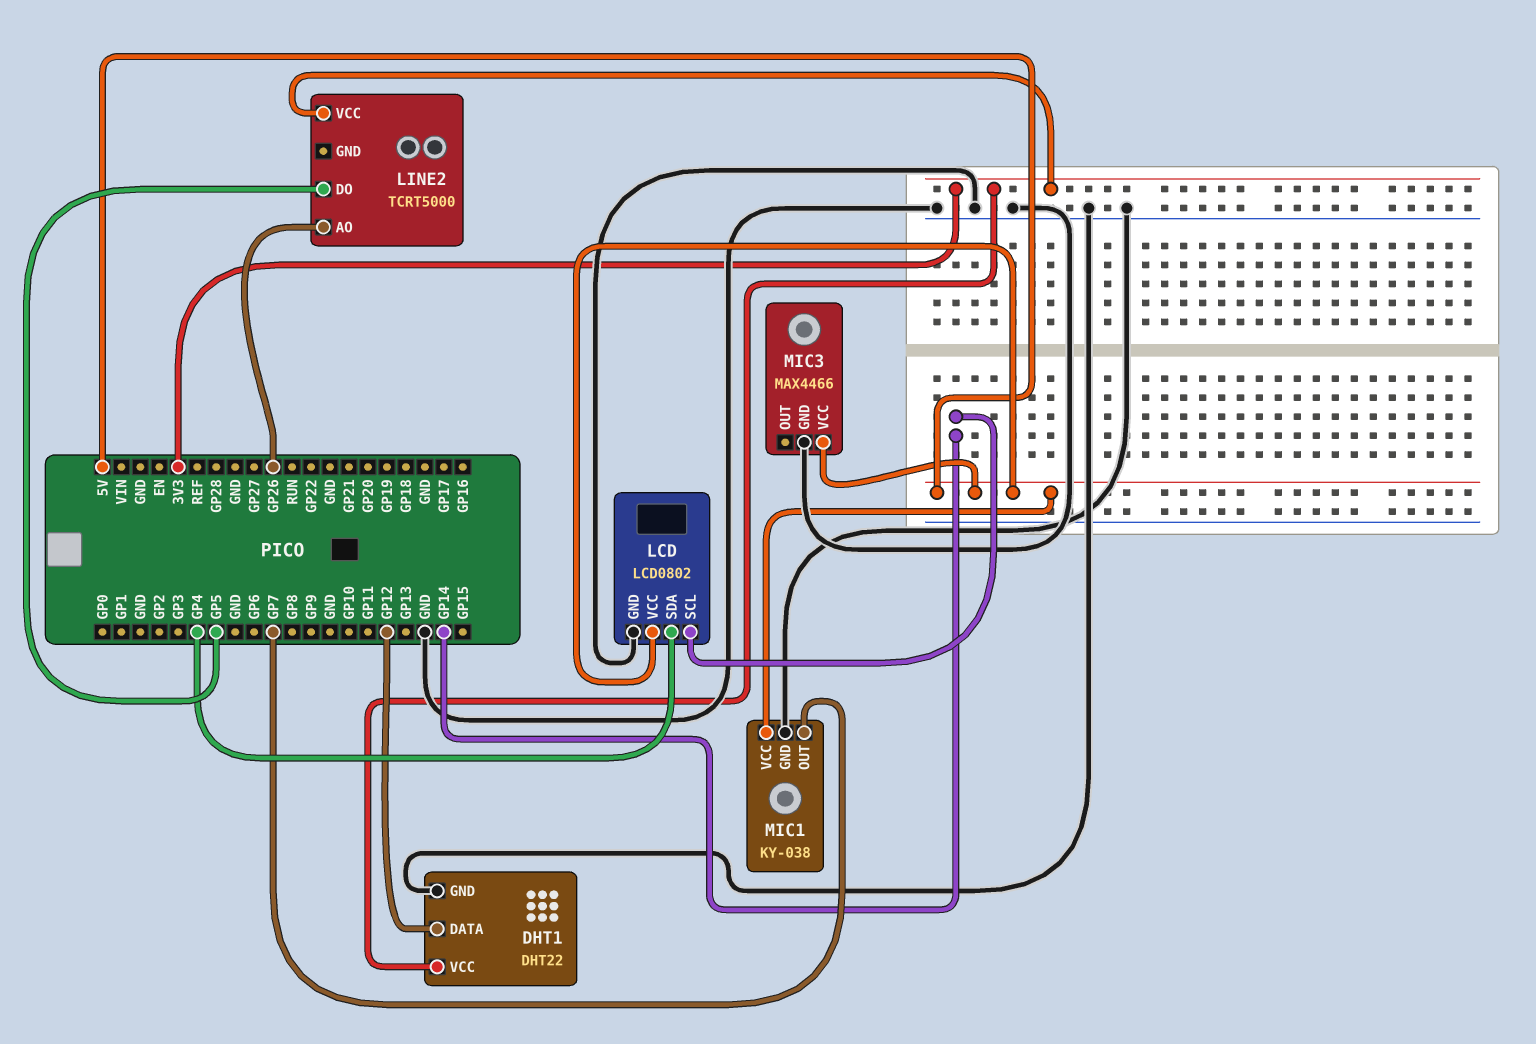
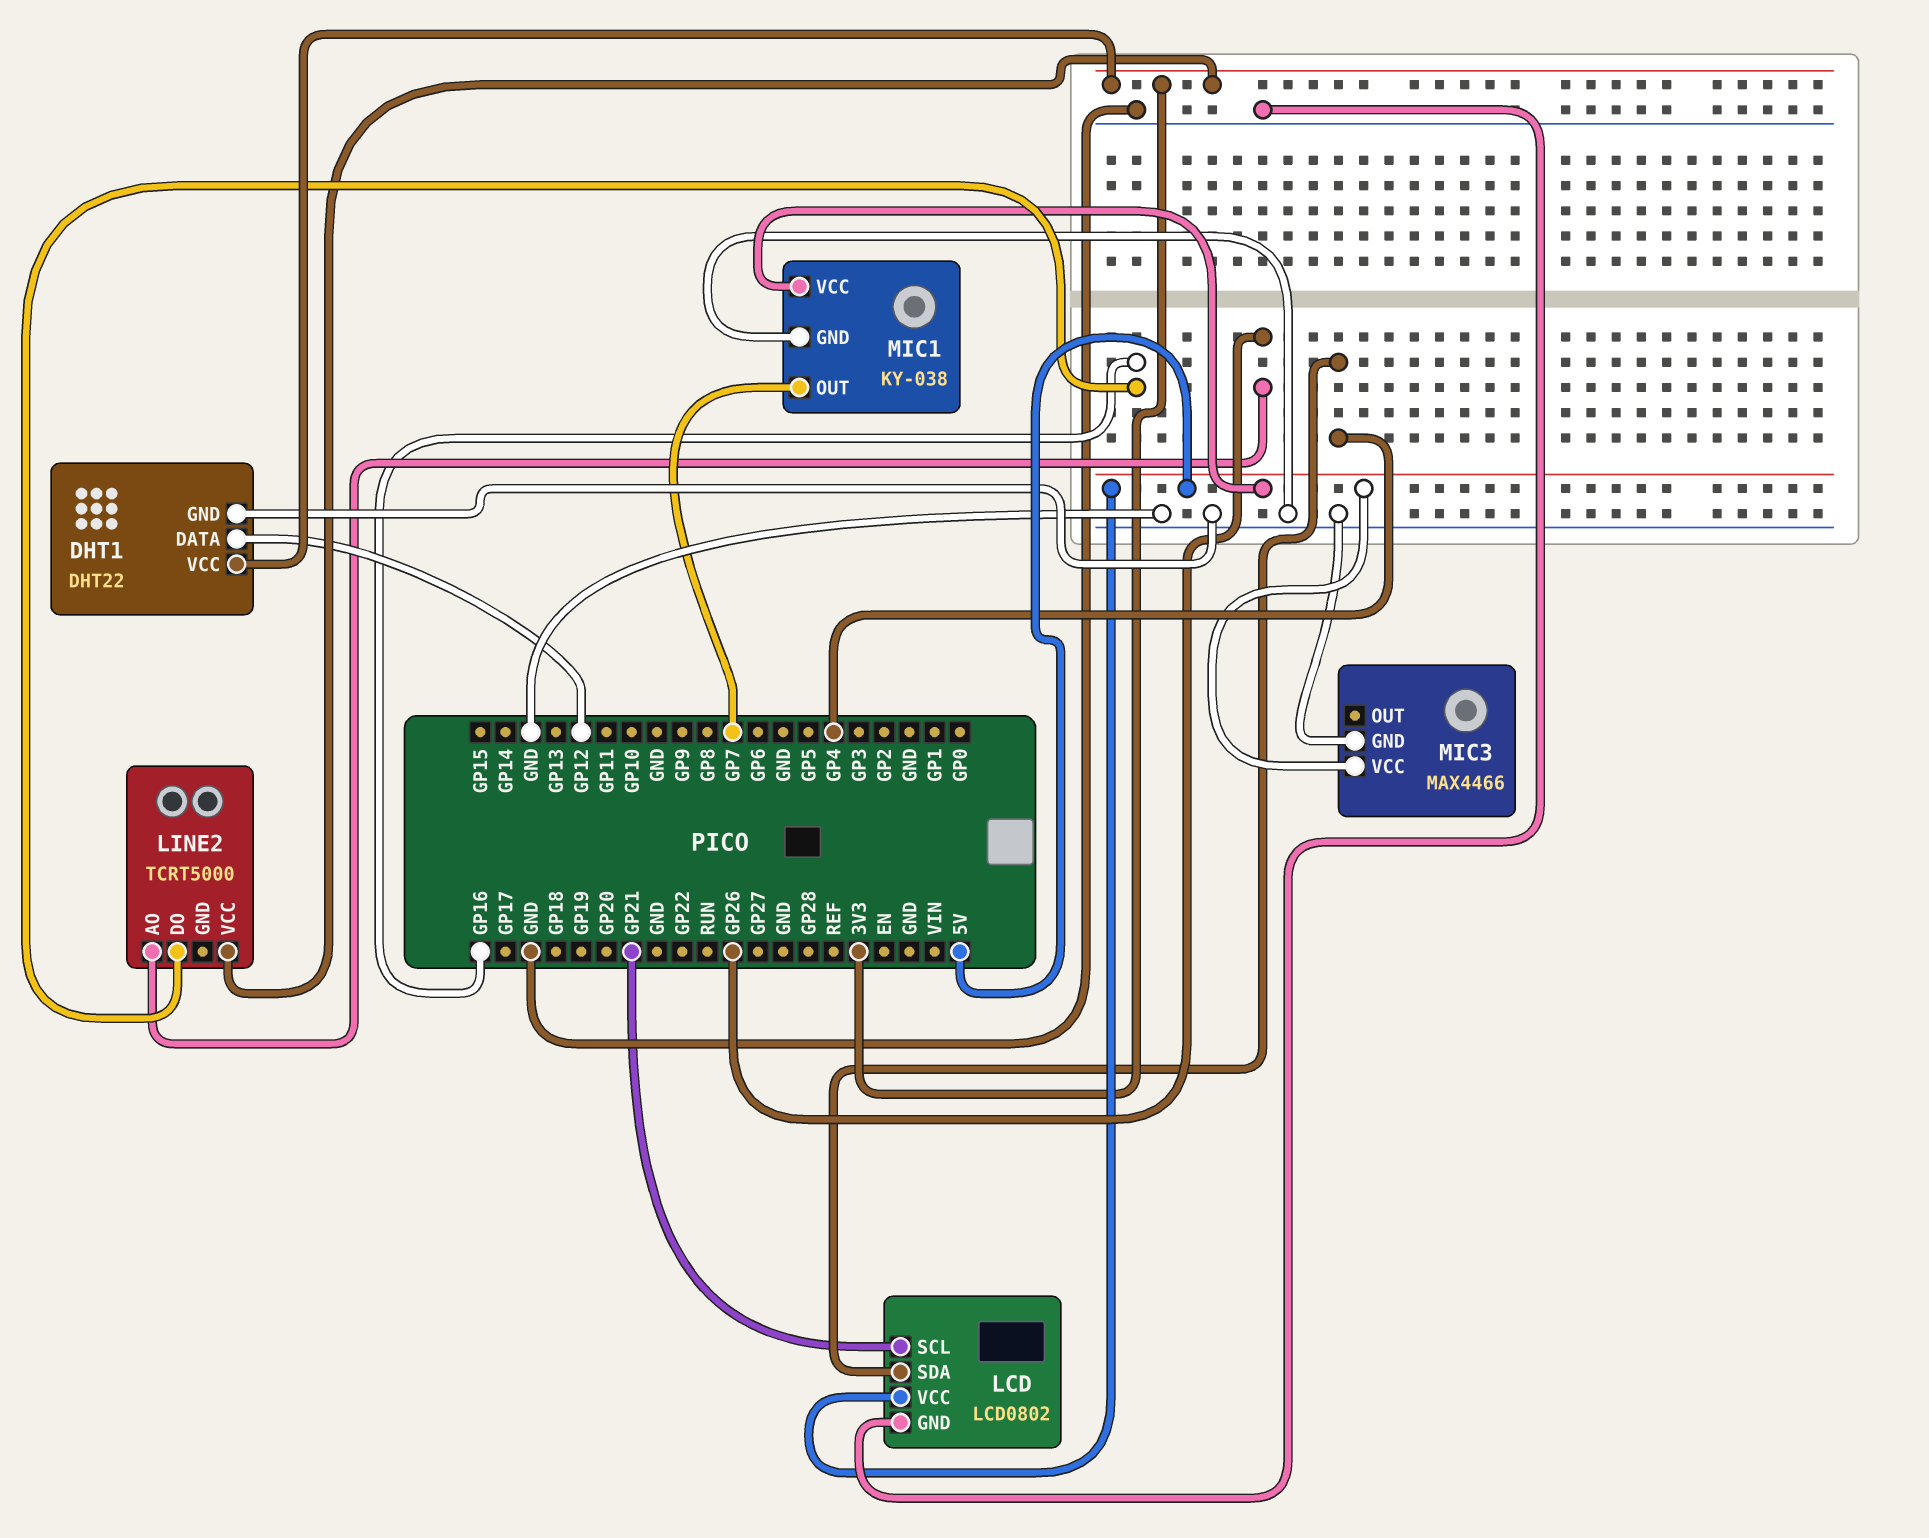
LCD pin SCL: GP14 -> GP21
LINE2 pin DO: GP5 -> GP16

